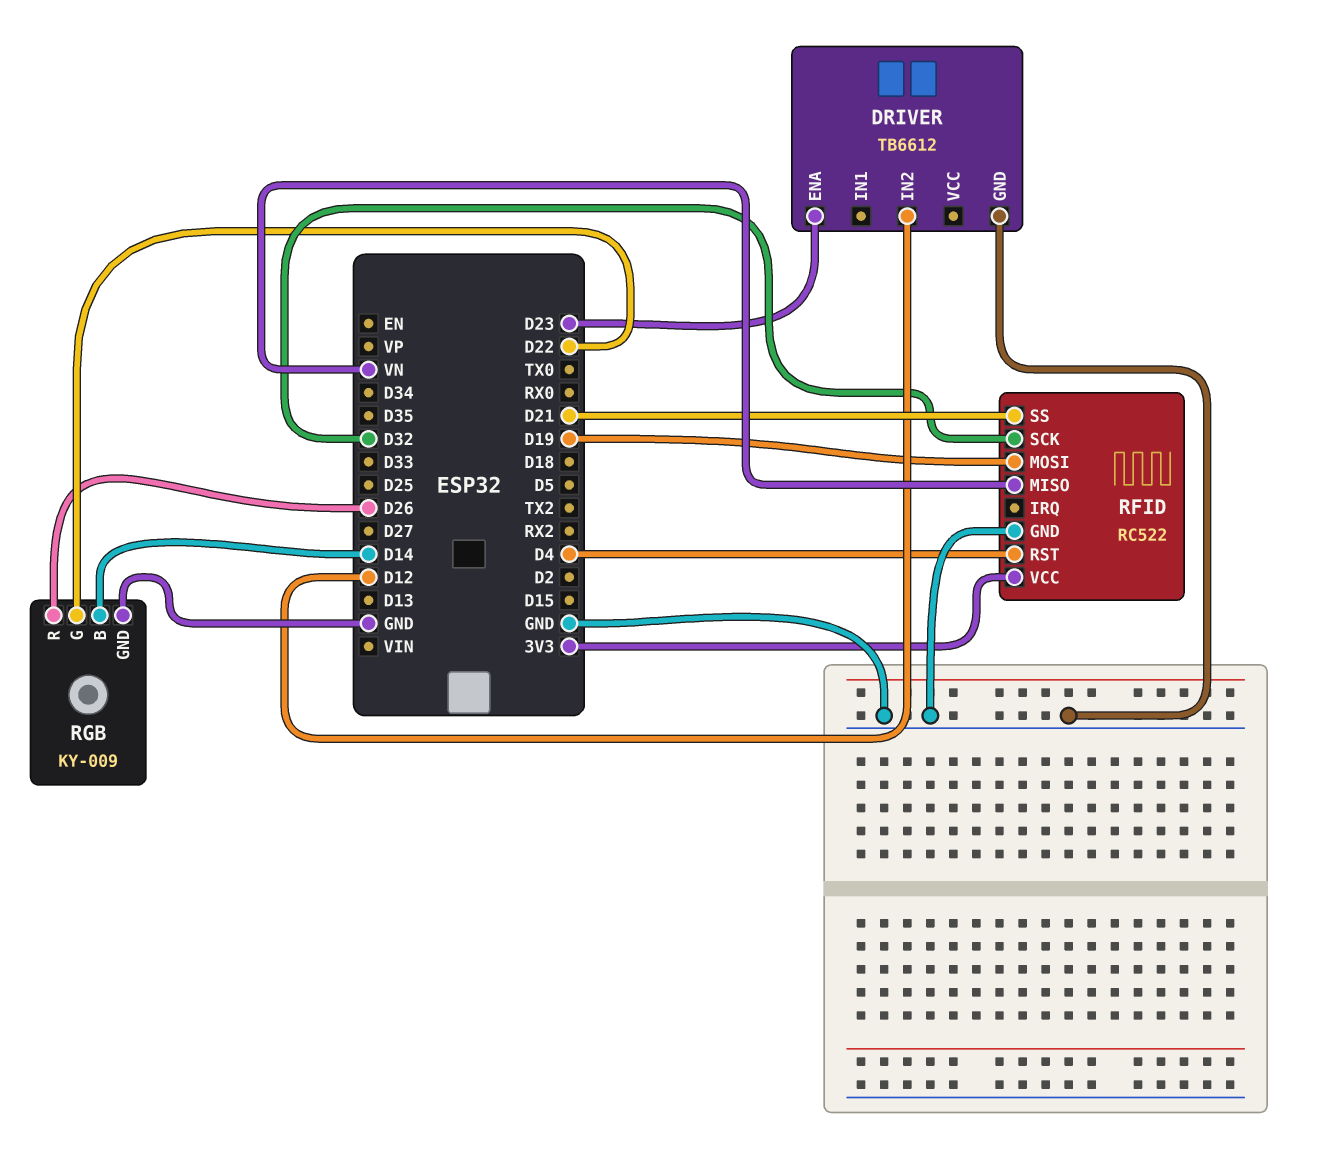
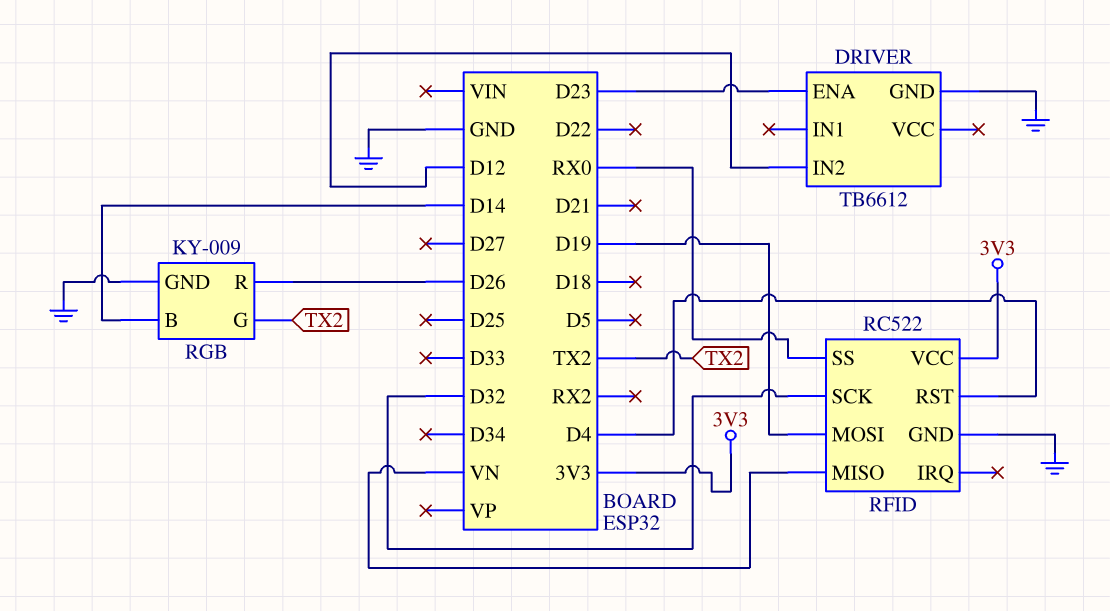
RFID pin SS: D21 -> RX0
RGB pin G: D22 -> TX2

